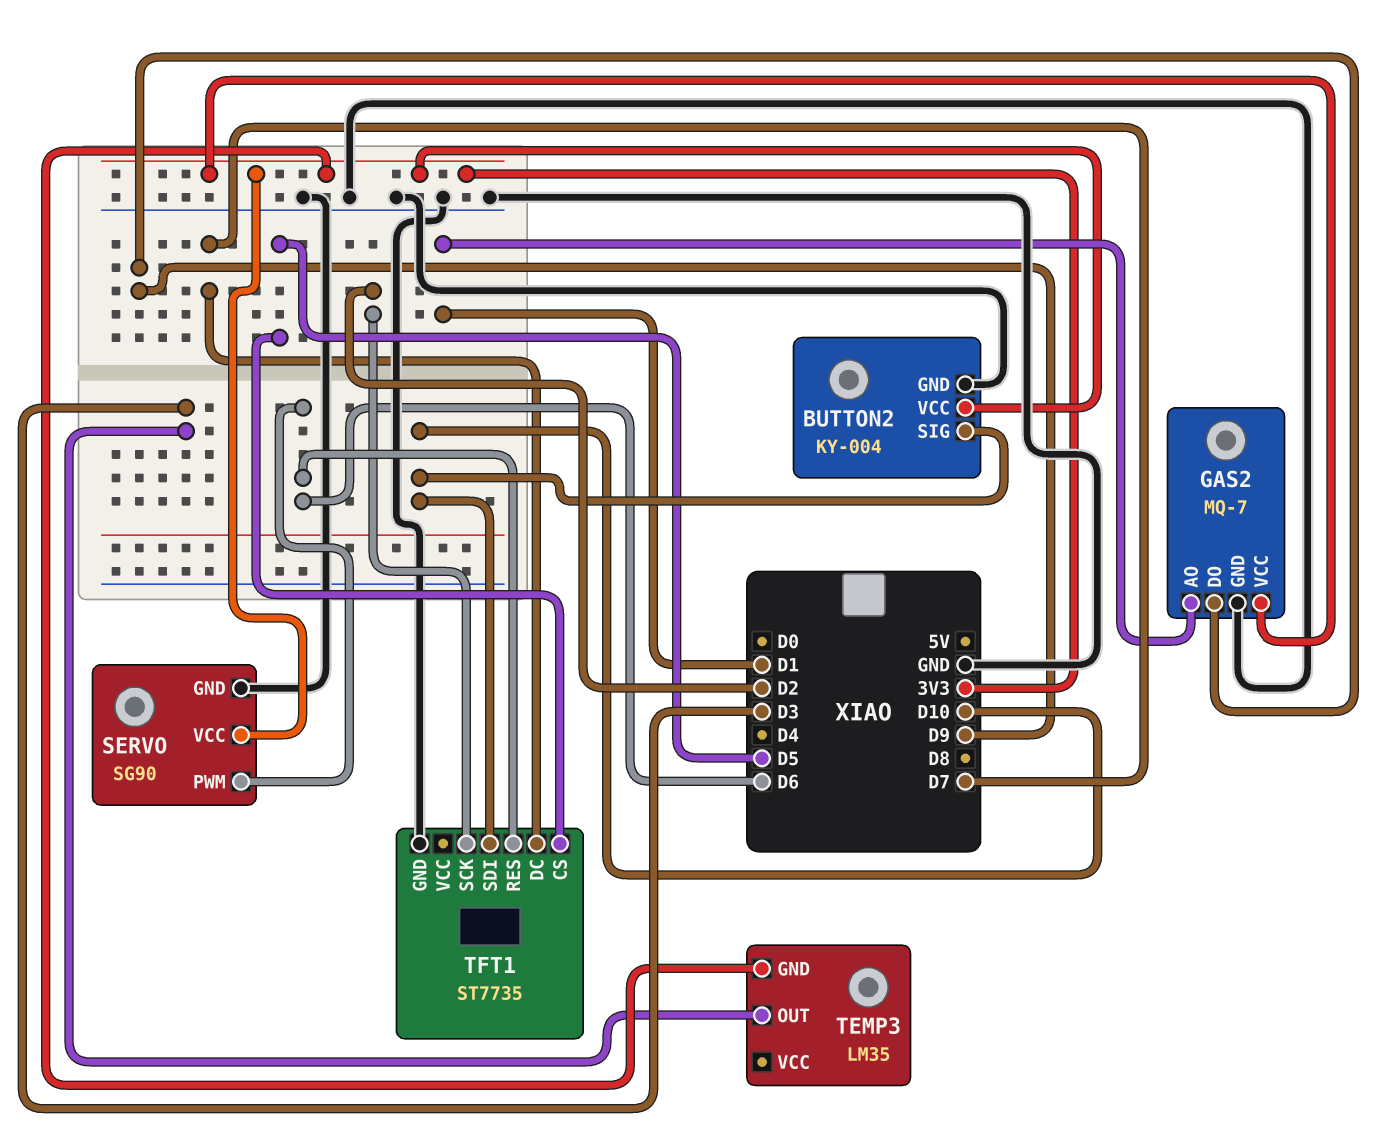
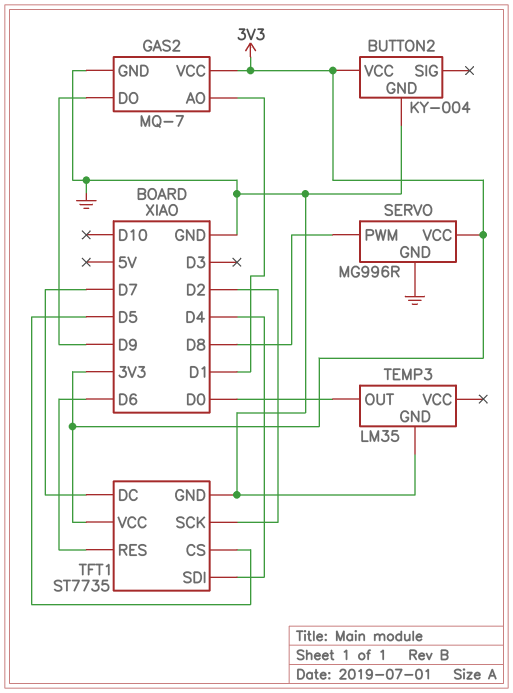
BUTTON2 pin SIG: D10 -> none
SERVO: SG90 -> MG996R
SERVO pin PWM: D6 -> D8
TEMP3 pin GND: 3V3 -> GND
TEMP3 pin OUT: D3 -> D0
TFT1 pin SDI: D10 -> D4
TFT1 pin VCC: none -> 3V3

